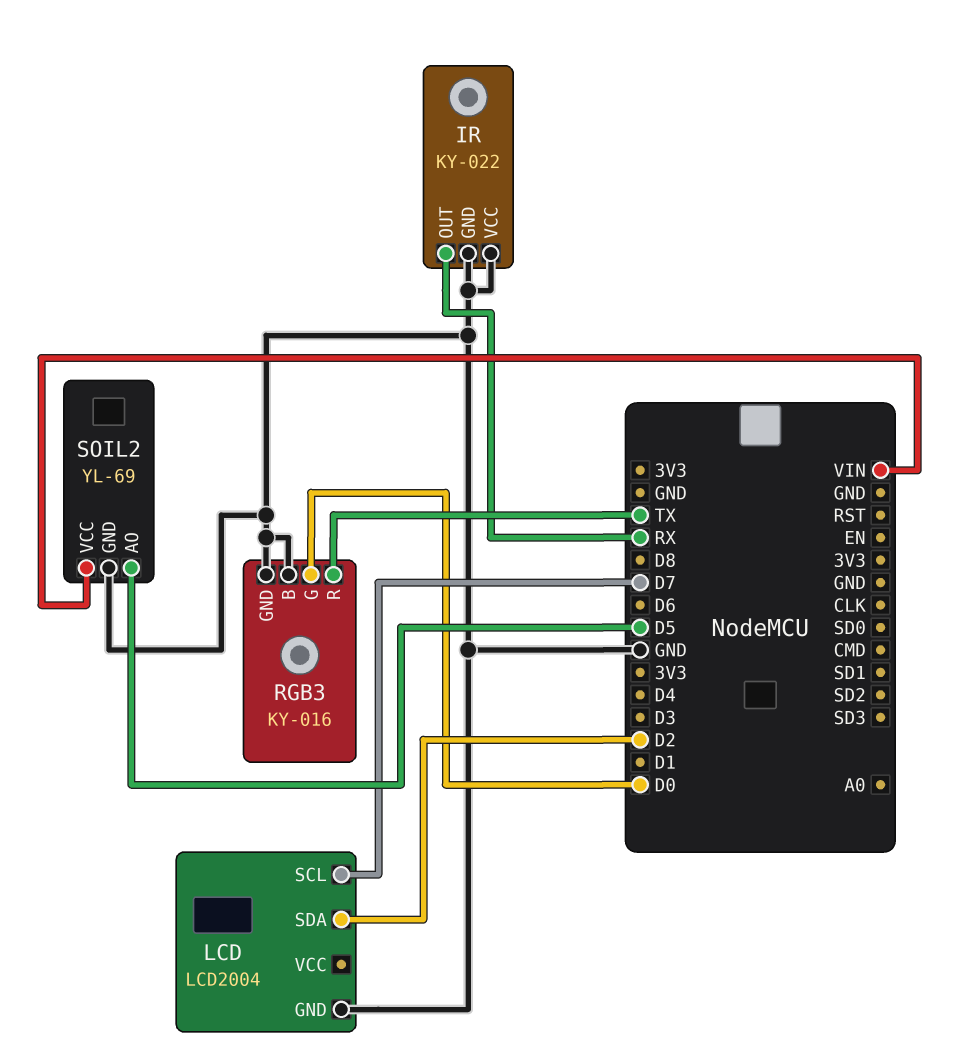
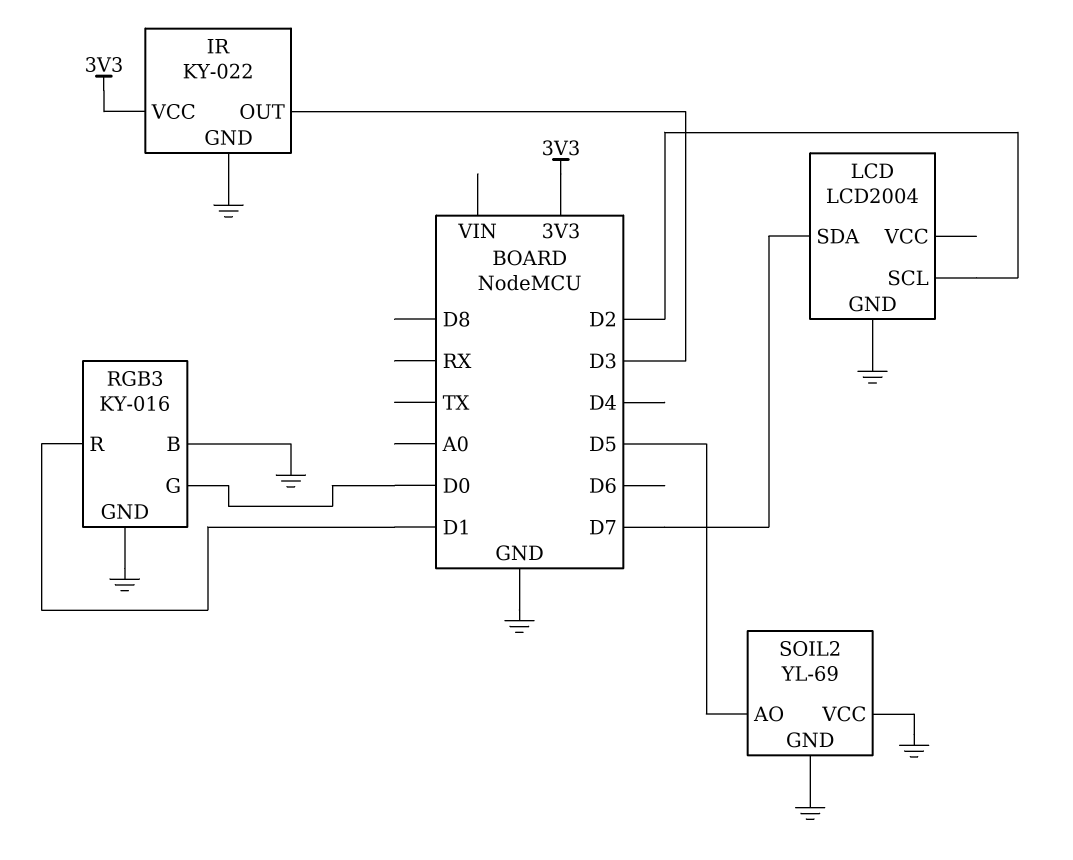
IR pin OUT: RX -> D3
IR pin VCC: GND -> 3V3
LCD pin SCL: D7 -> D2
LCD pin SDA: D2 -> D7
RGB3 pin R: TX -> D1
SOIL2 pin VCC: VIN -> GND

